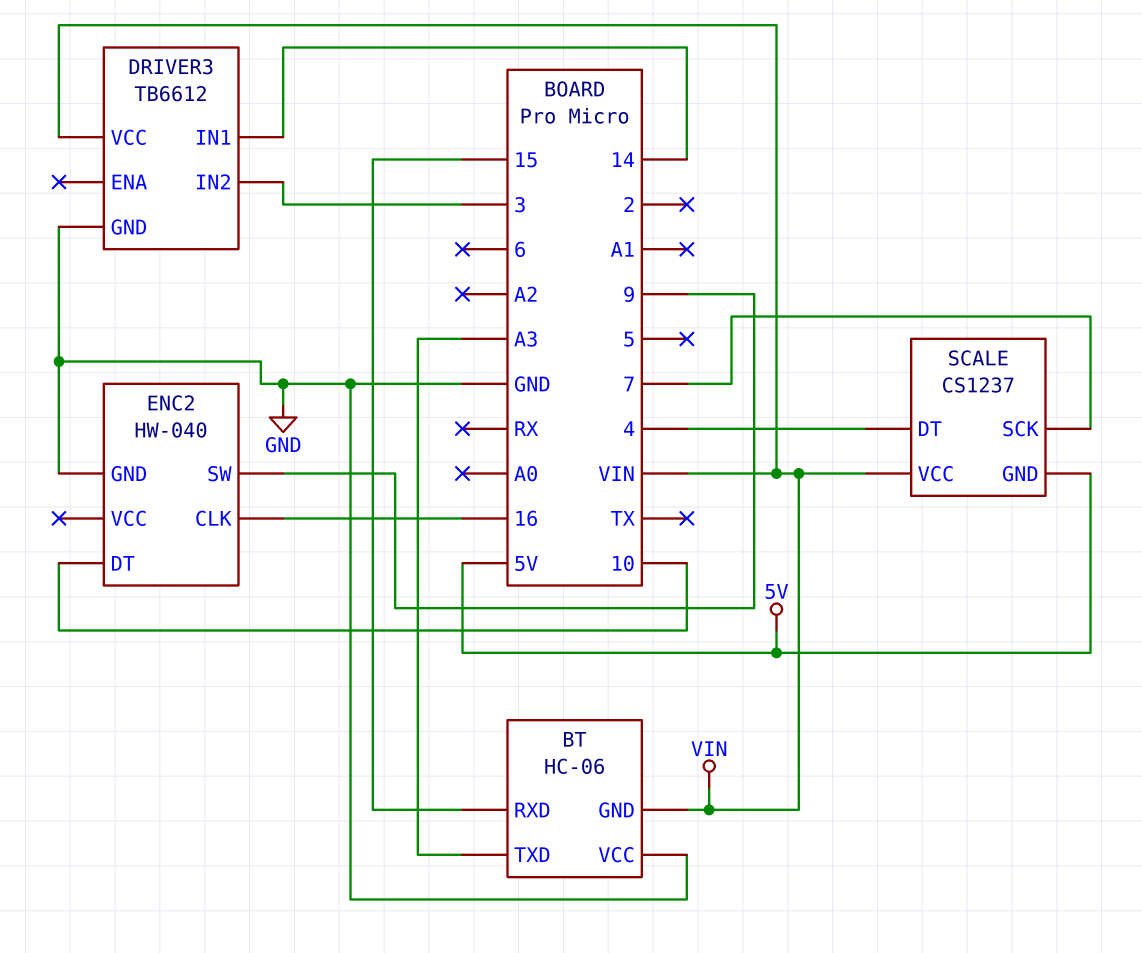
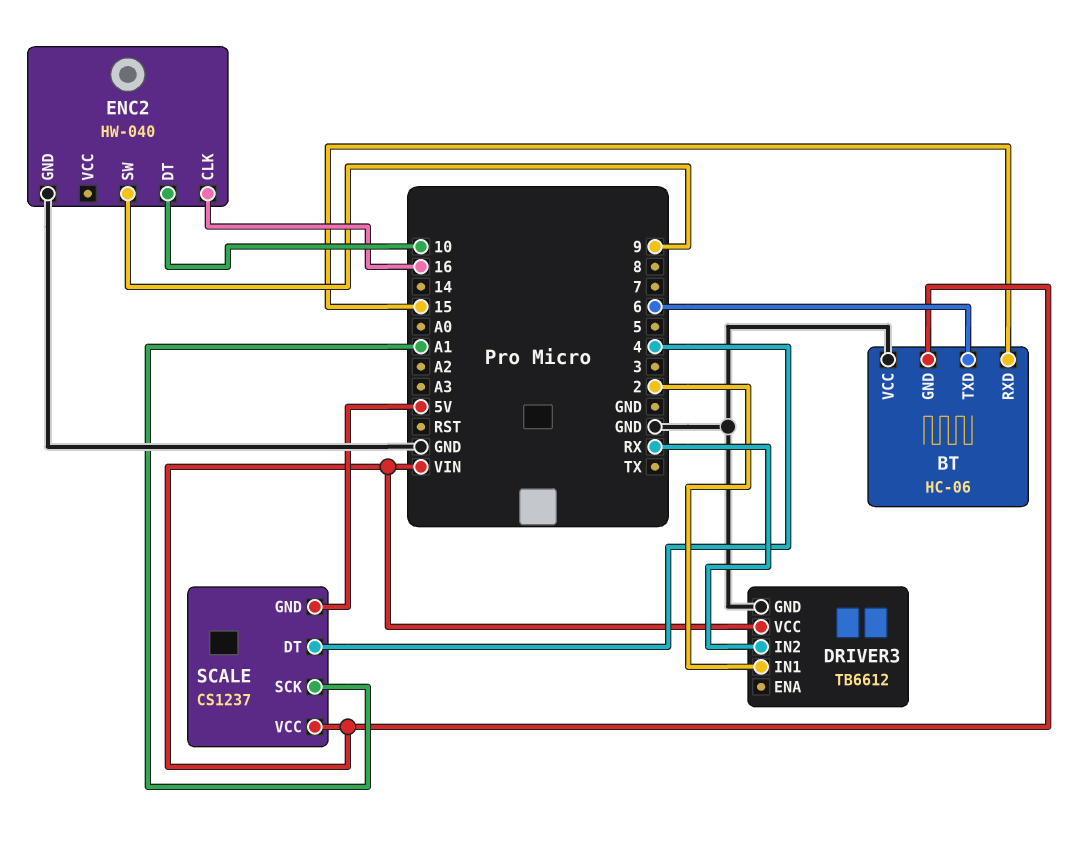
BT pin TXD: A3 -> 6
DRIVER3 pin IN1: 14 -> 2
DRIVER3 pin IN2: 3 -> RX
SCALE pin SCK: 7 -> A1

